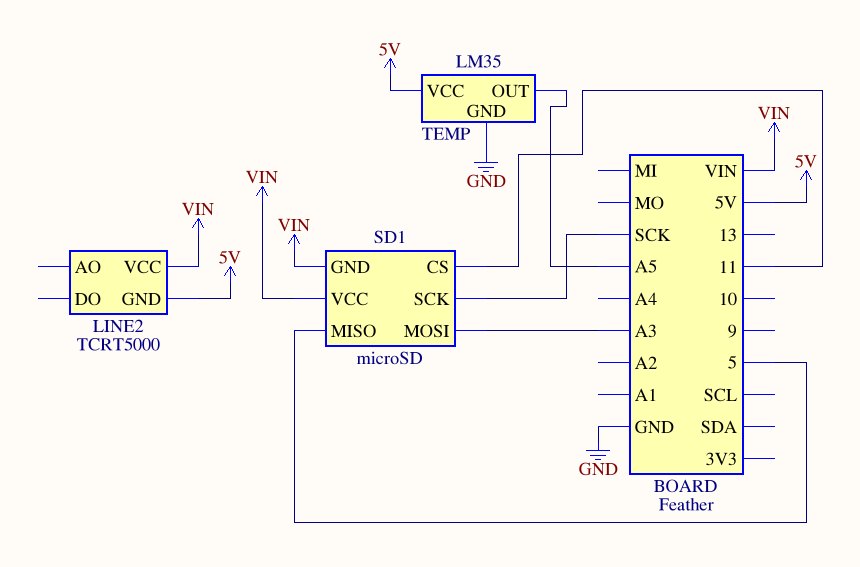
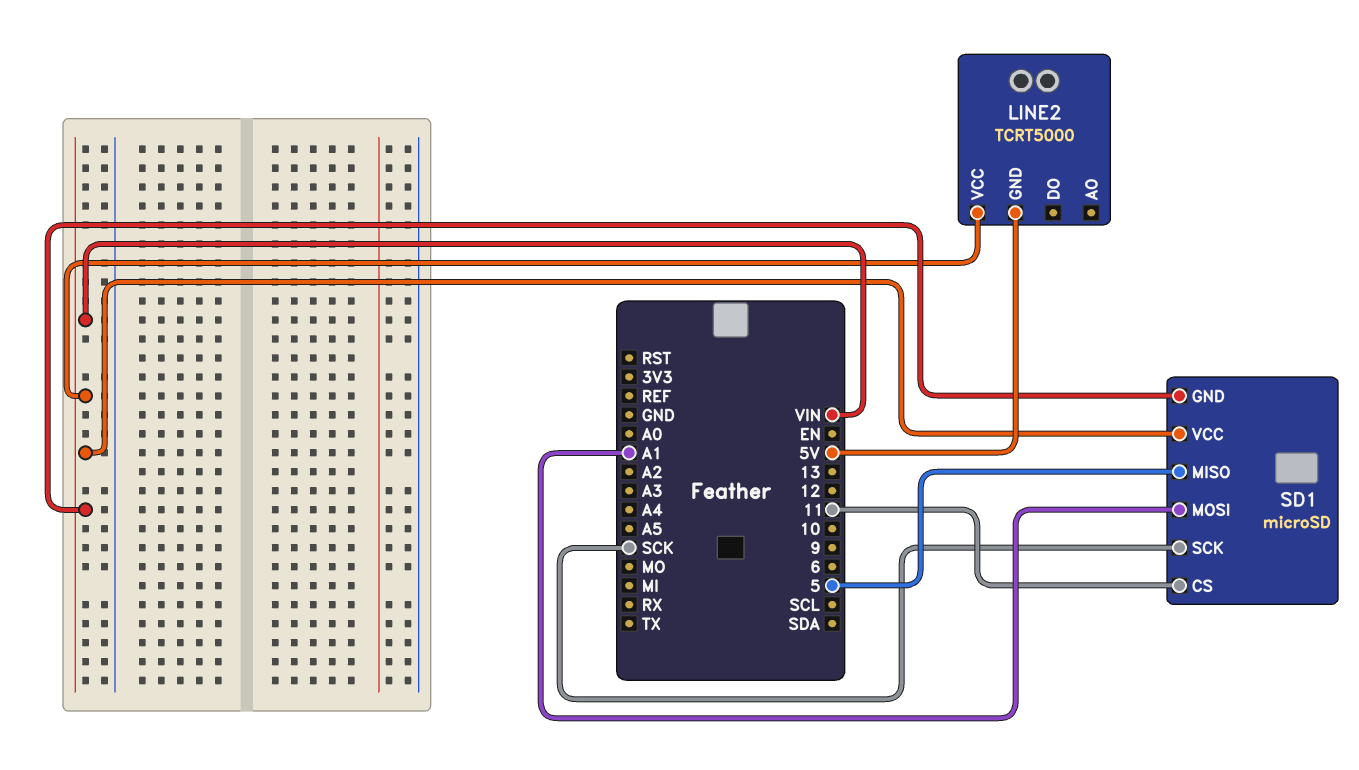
SD1 pin MOSI: A3 -> A1
TEMP: LM35 -> none
TEMP pin GND: GND -> none
TEMP pin OUT: A5 -> none
TEMP pin VCC: 5V -> none

